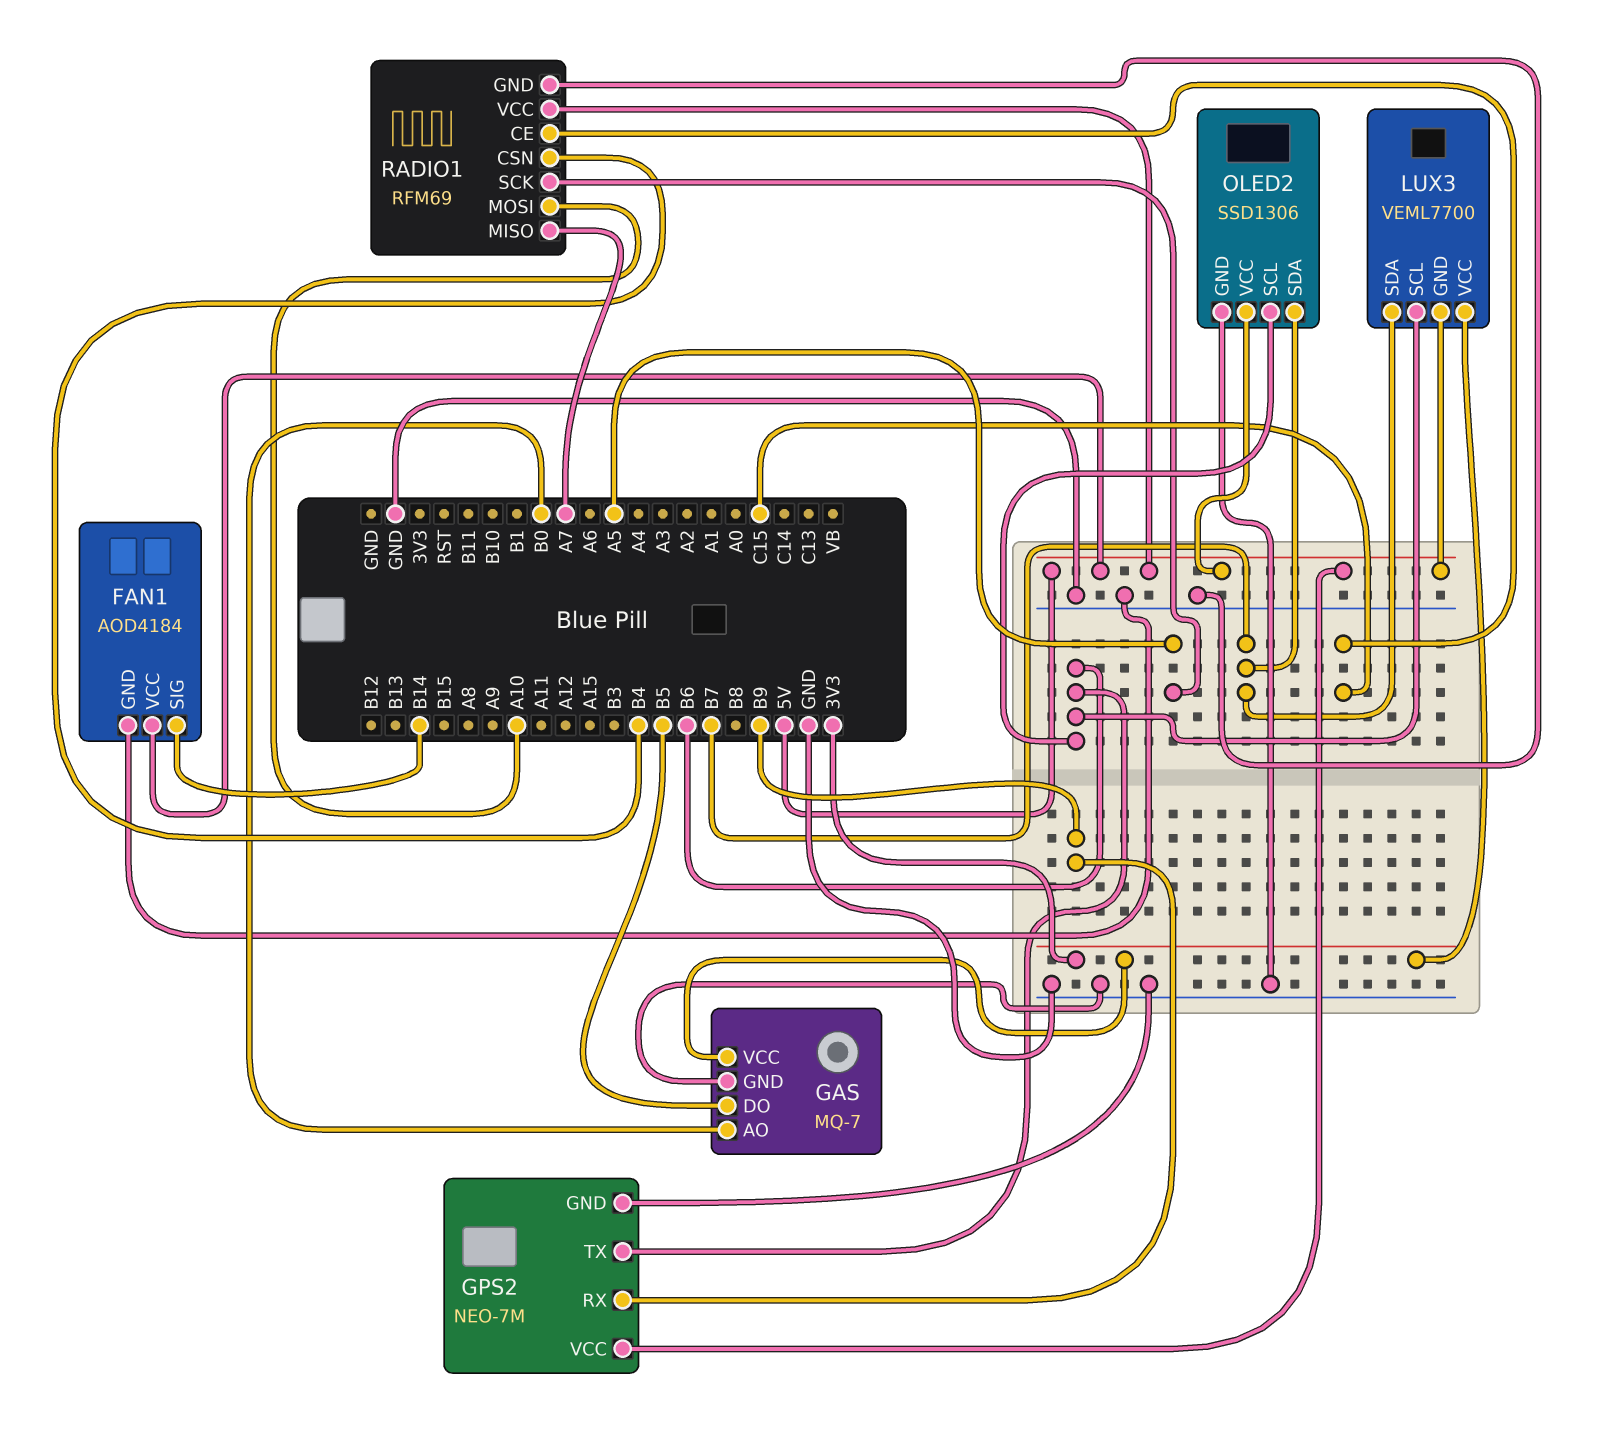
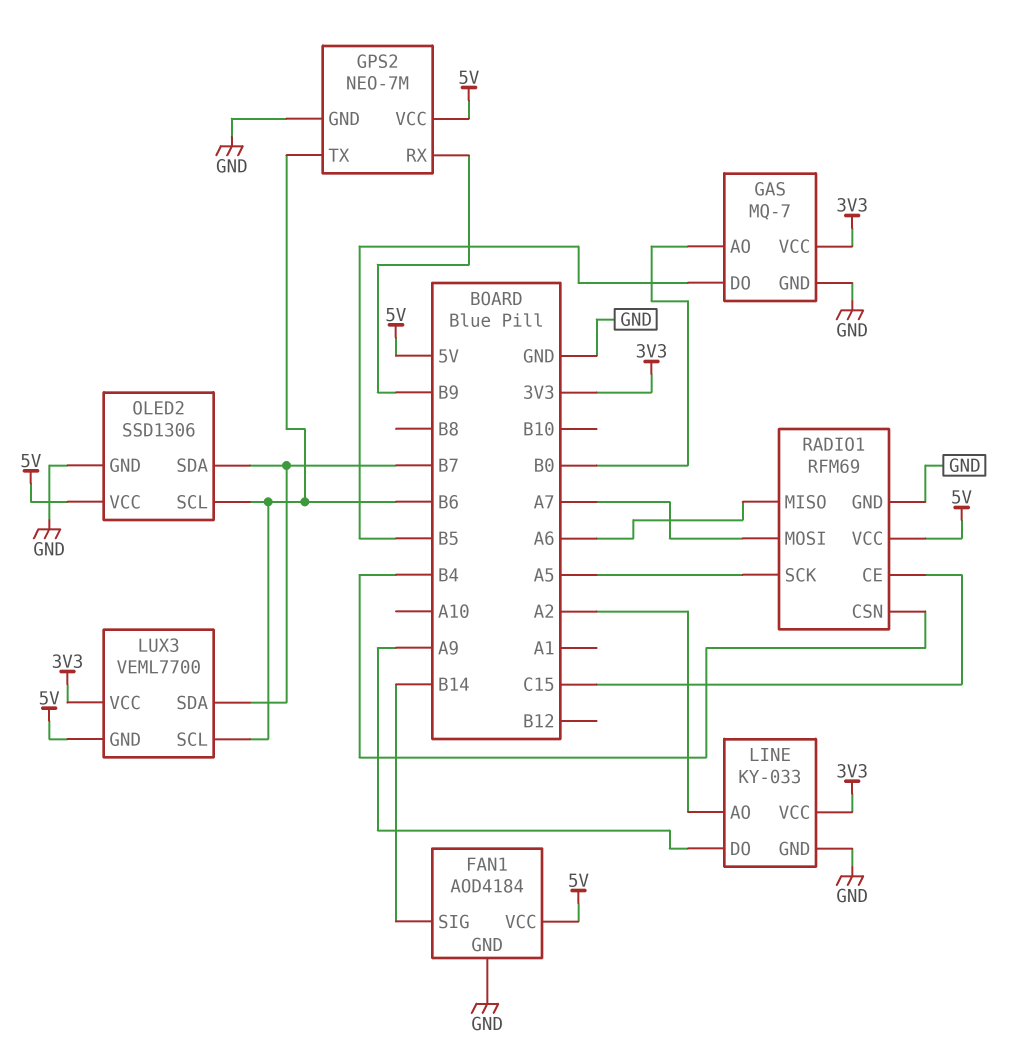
LINE: none -> KY-033
LINE pin AO: none -> A2
LINE pin DO: none -> A9
LINE pin GND: none -> GND
LINE pin VCC: none -> 3V3
RADIO1 pin MISO: A7 -> A6
RADIO1 pin MOSI: A10 -> A7

